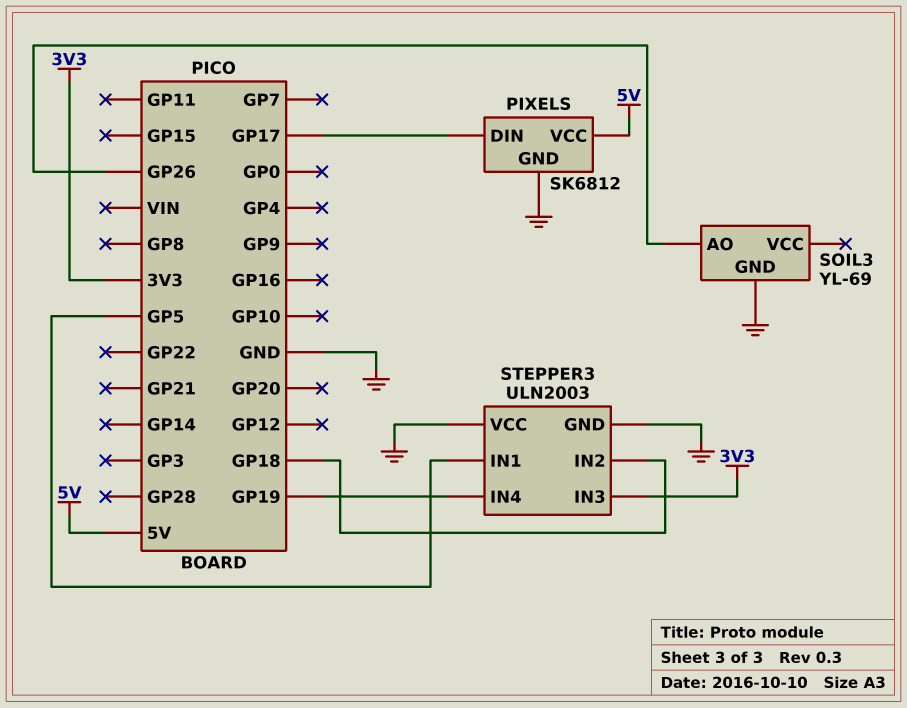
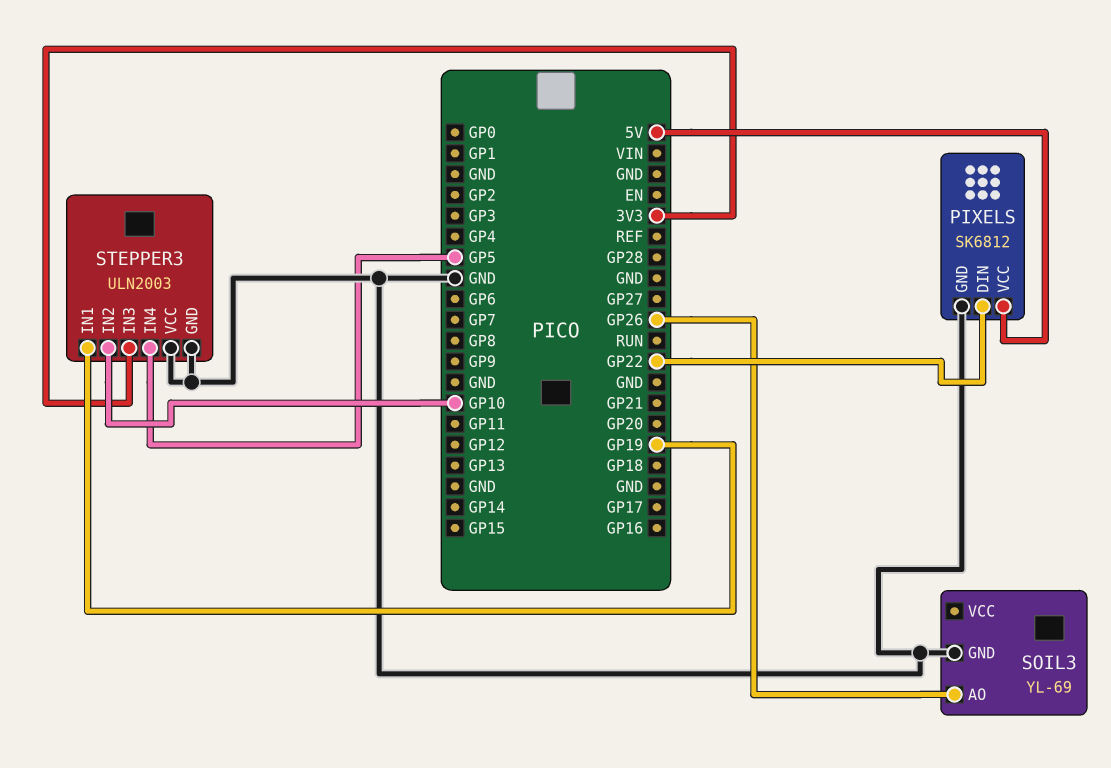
PIXELS pin DIN: GP17 -> GP22
STEPPER3 pin IN1: GP5 -> GP19
STEPPER3 pin IN2: GP18 -> GP10
STEPPER3 pin IN4: GP19 -> GP5

